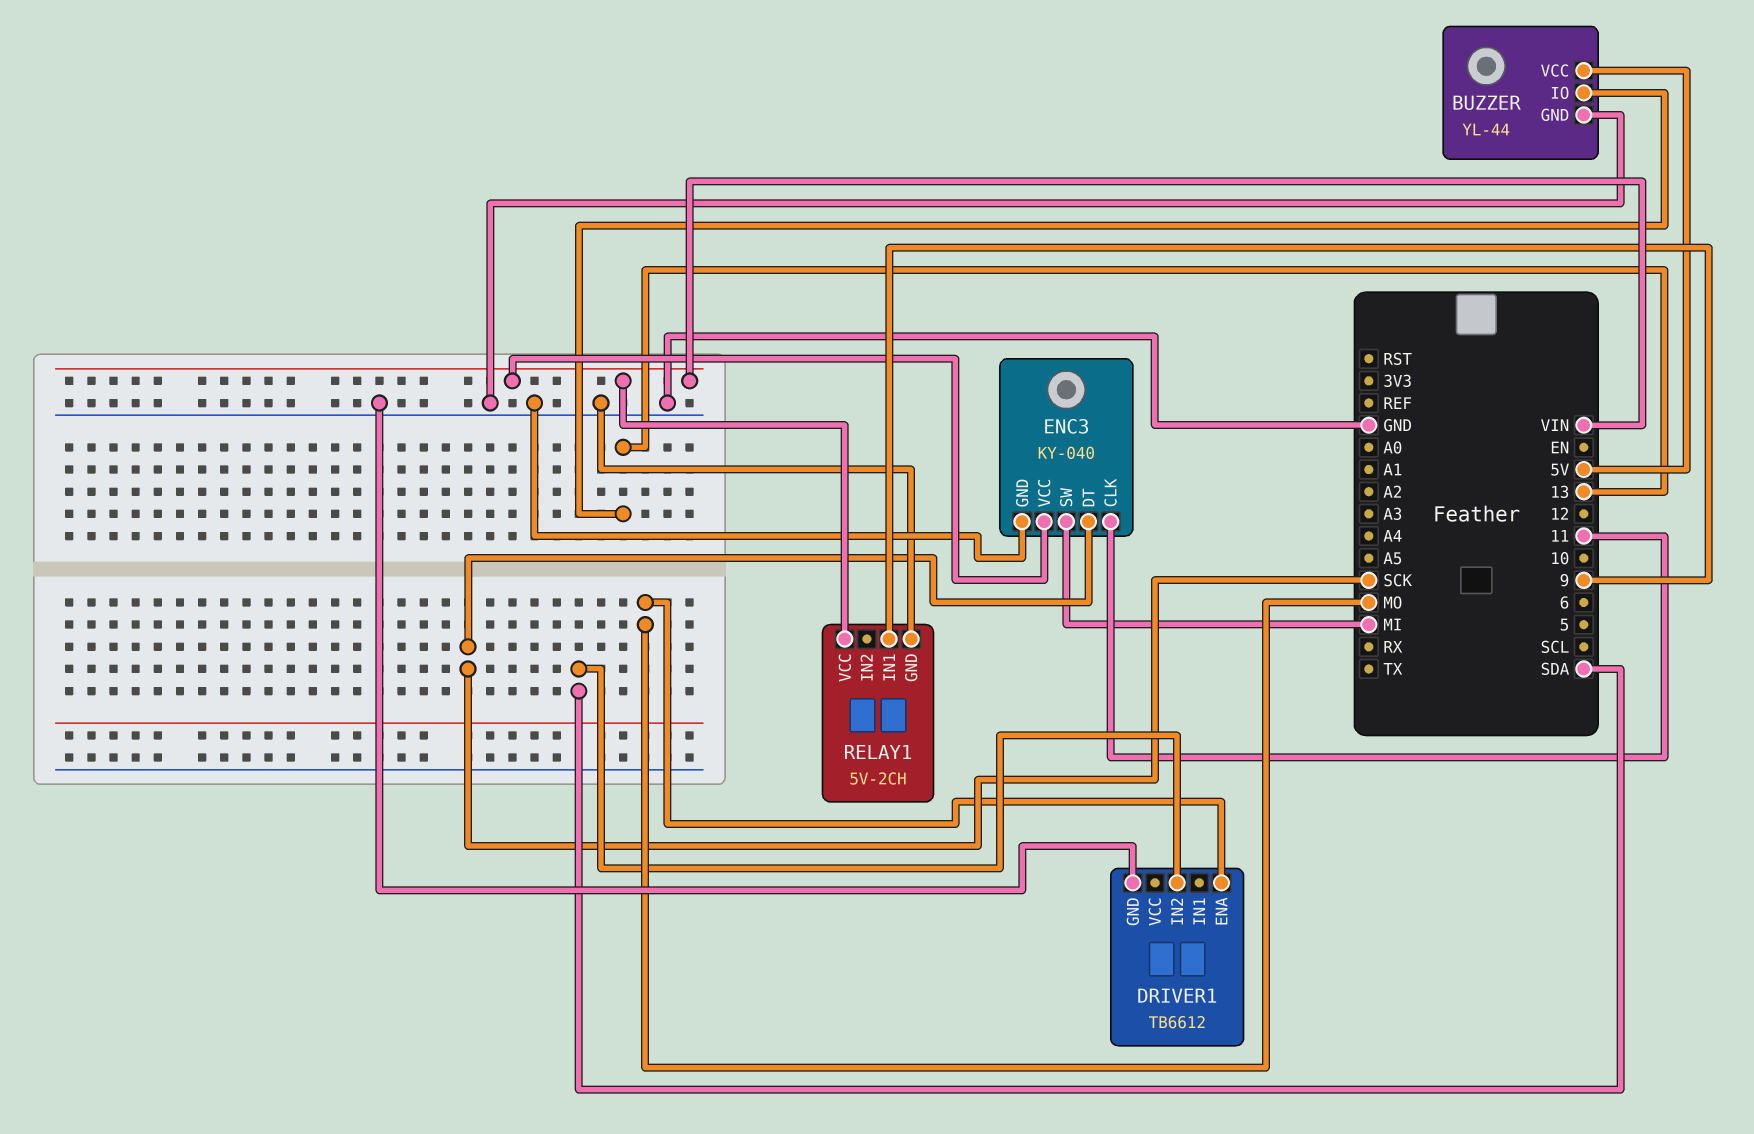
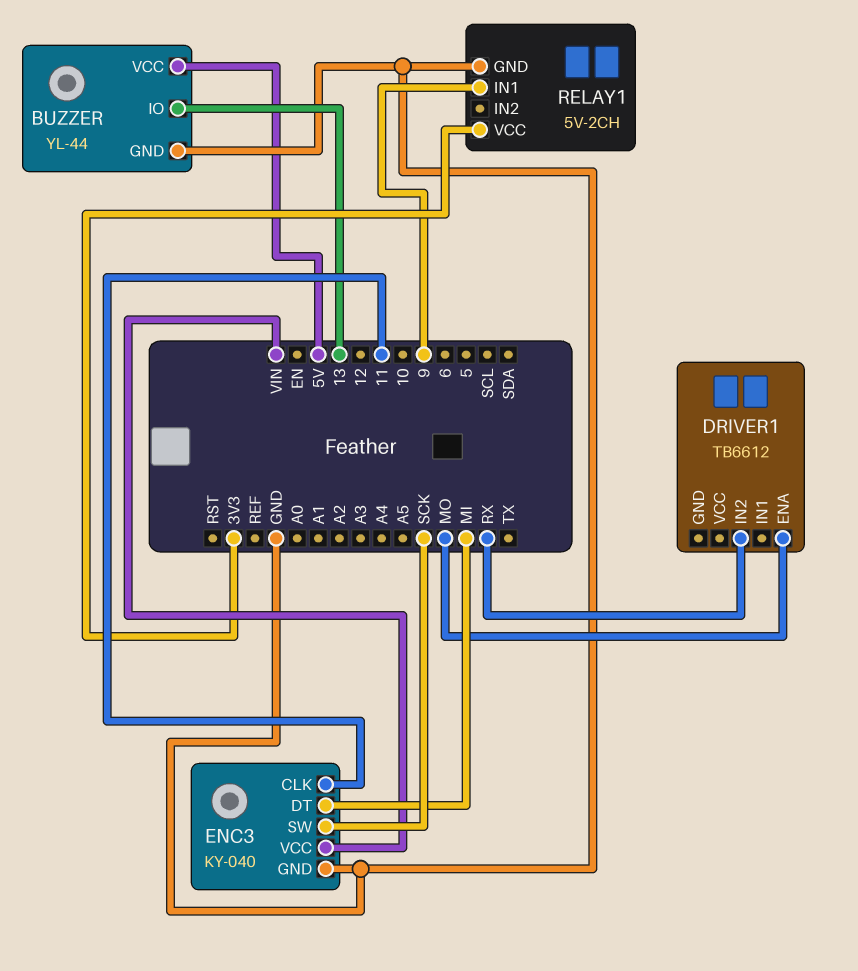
DRIVER1 pin GND: GND -> none
DRIVER1 pin IN2: SDA -> RX
ENC3 pin DT: SCK -> MI
ENC3 pin SW: MI -> SCK
RELAY1 pin VCC: VIN -> 3V3

